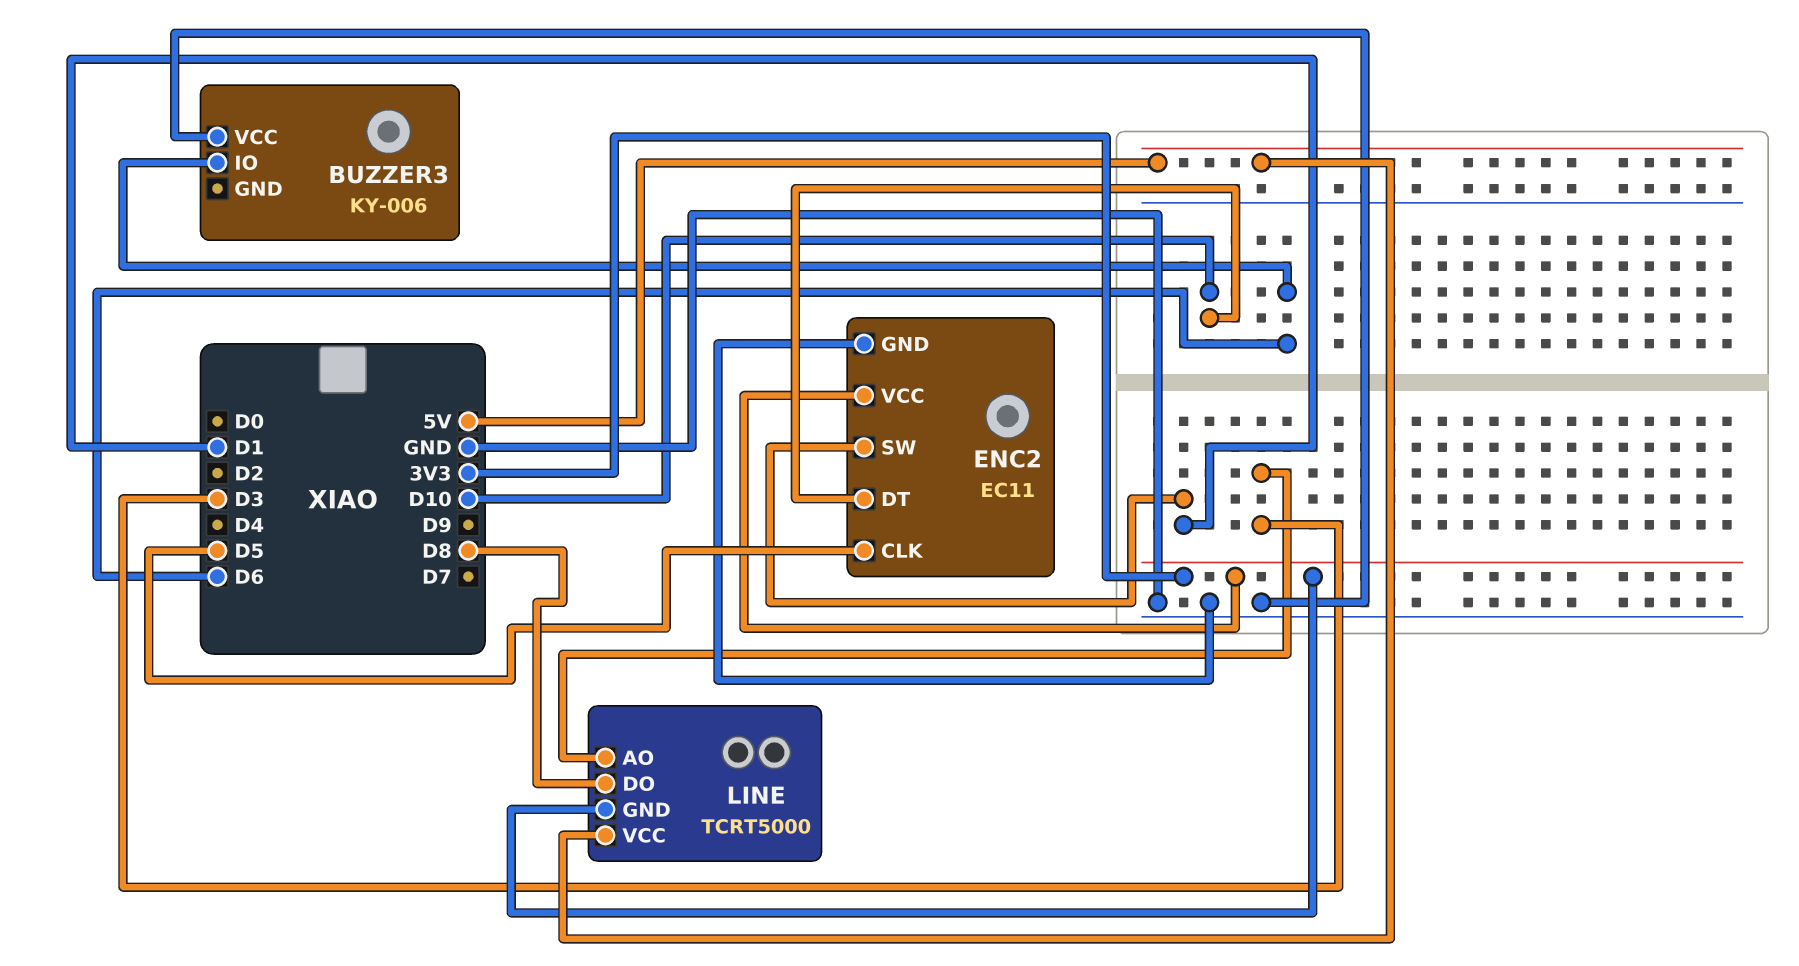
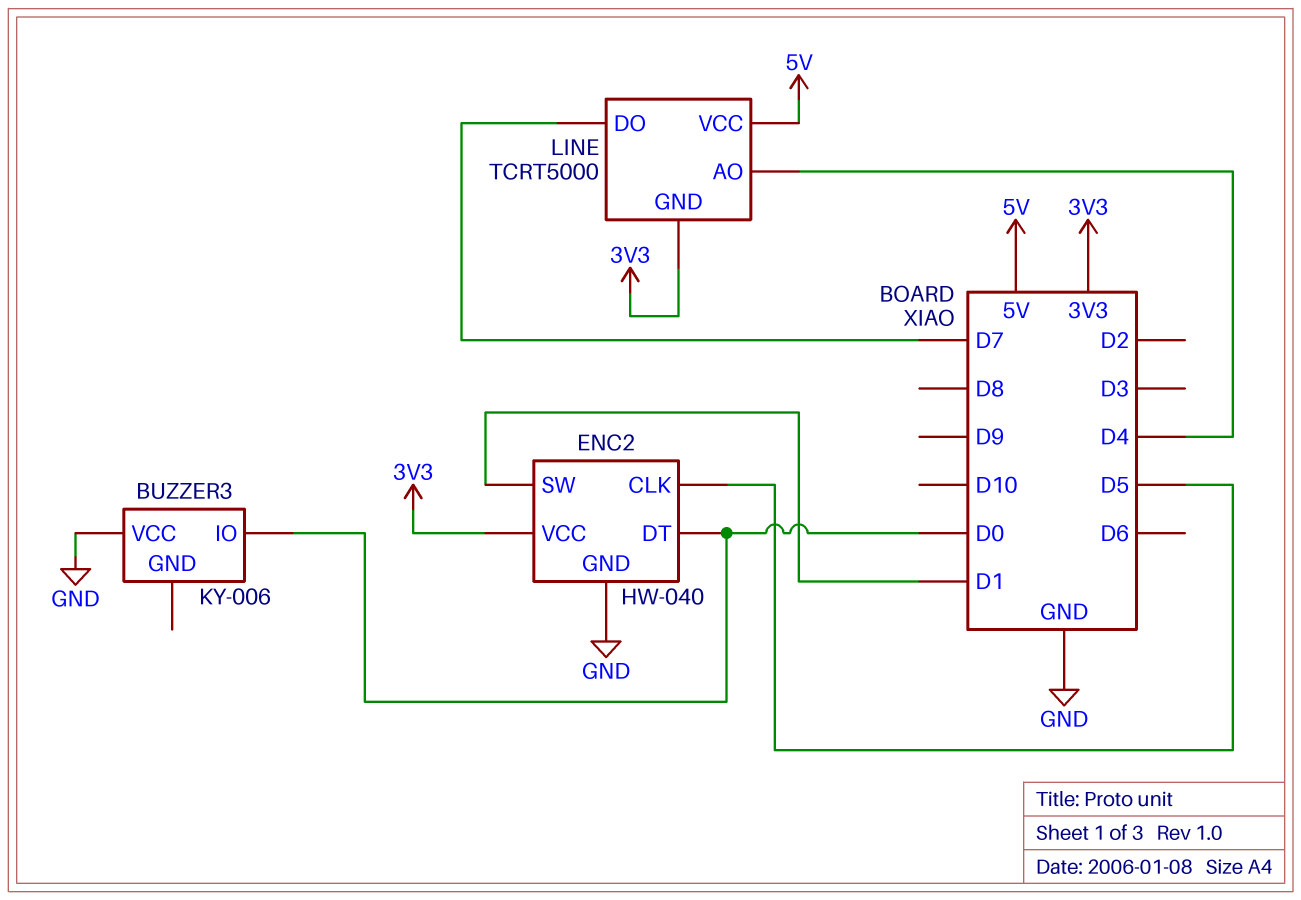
BUZZER3 pin IO: D6 -> D0
ENC2: EC11 -> HW-040
ENC2 pin DT: D10 -> D0
LINE pin AO: D3 -> D4
LINE pin DO: D8 -> D7

